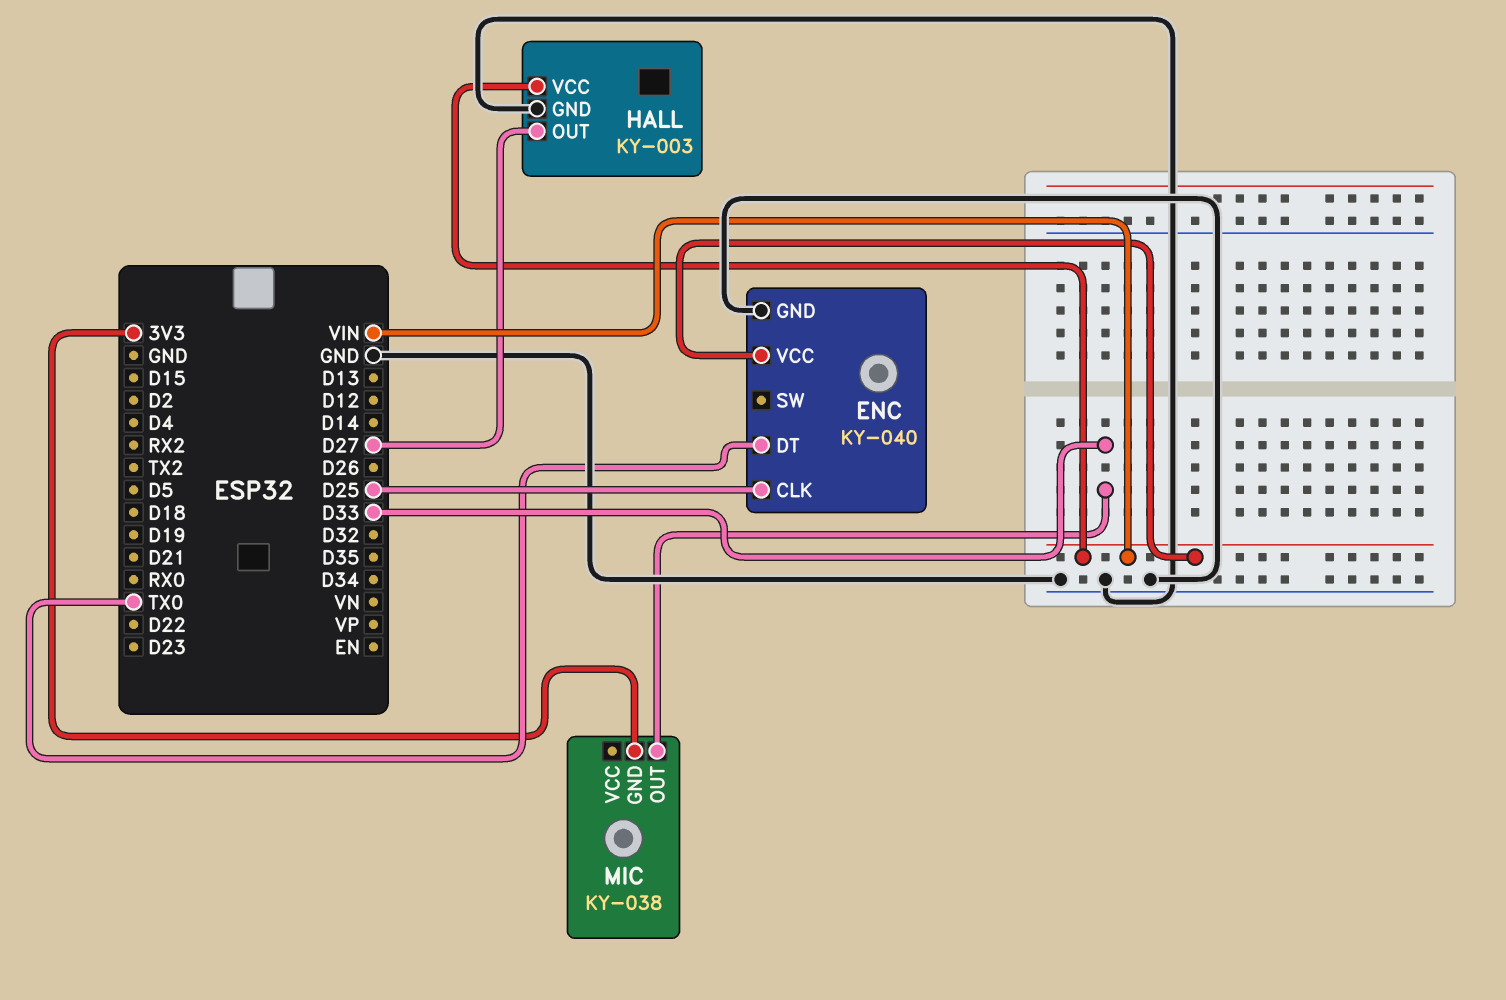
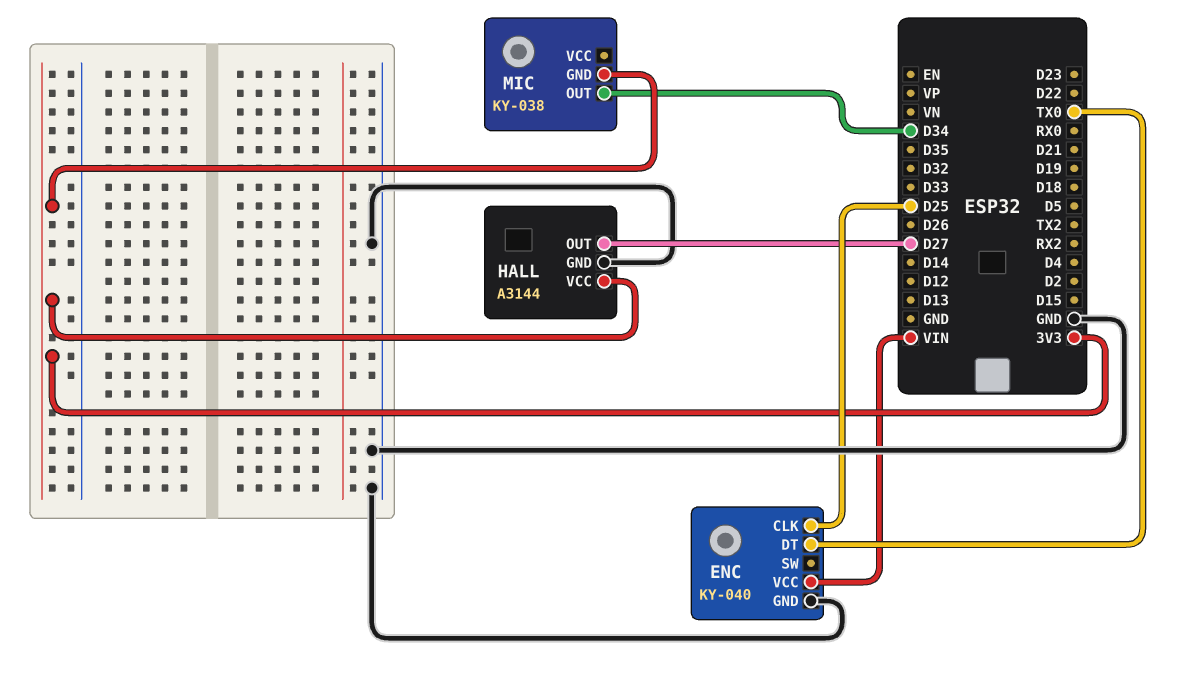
HALL: KY-003 -> A3144
HALL pin VCC: VIN -> 3V3
MIC pin OUT: D33 -> D34

